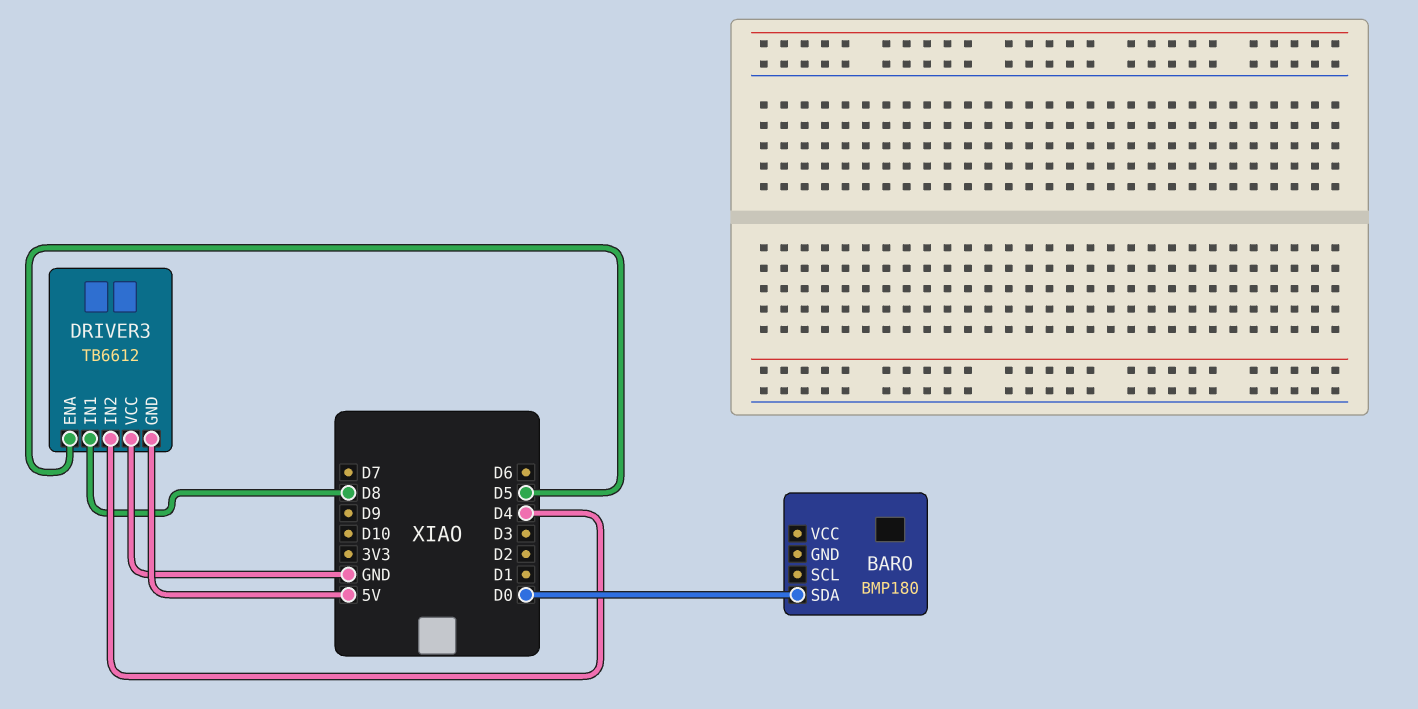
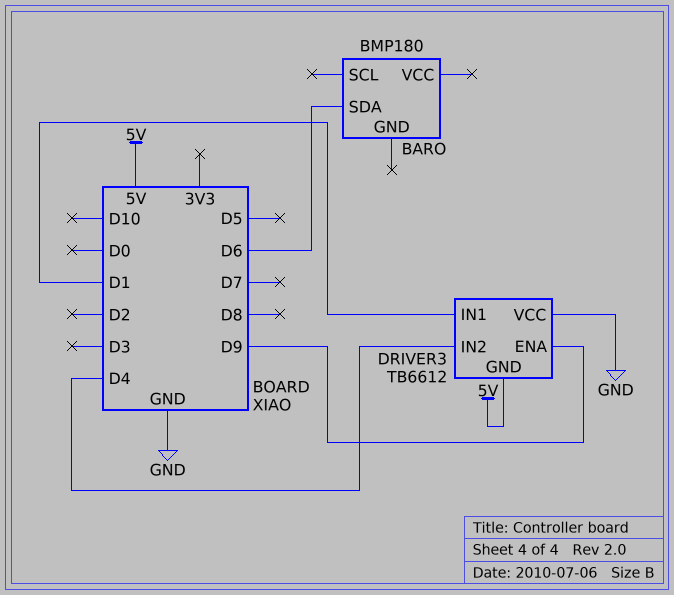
BARO pin SDA: D0 -> D6
DRIVER3 pin ENA: D5 -> D9
DRIVER3 pin IN1: D8 -> D1

